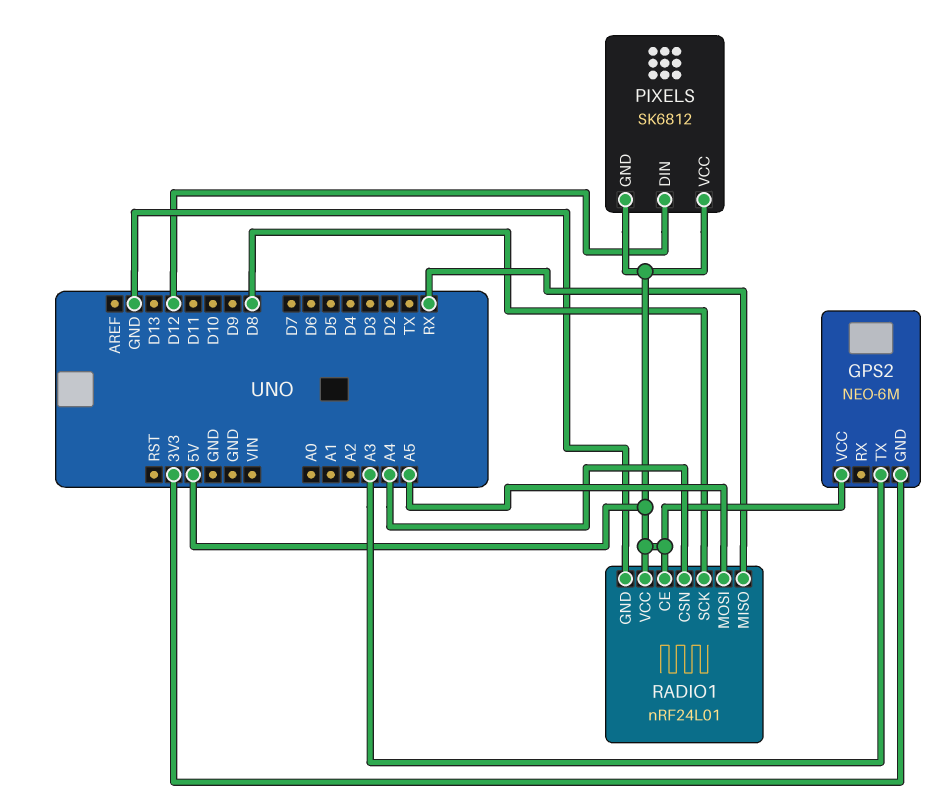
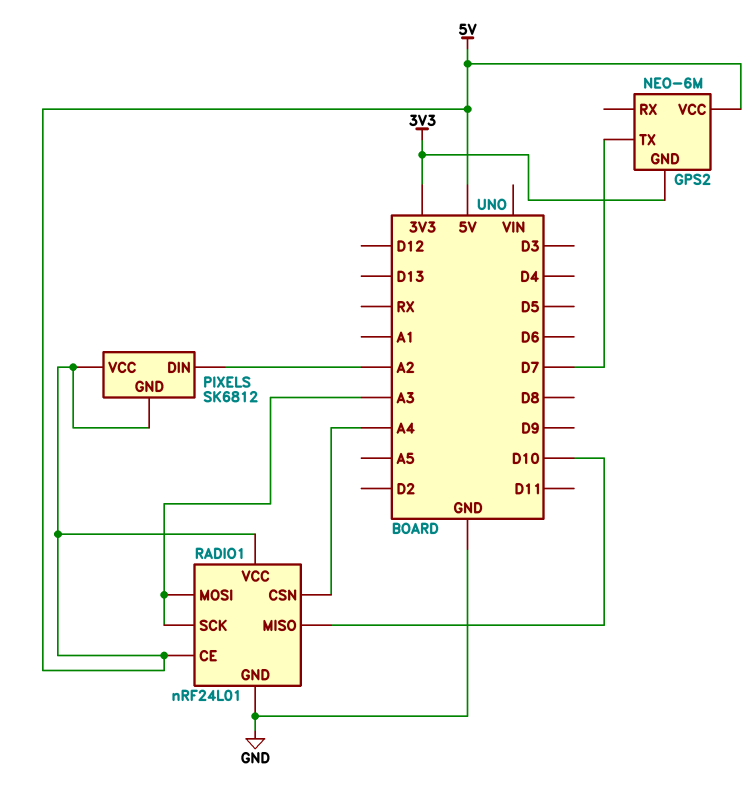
GPS2 pin TX: A3 -> D7
PIXELS pin DIN: D12 -> A2
RADIO1 pin MISO: RX -> D10
RADIO1 pin MOSI: A5 -> A3
RADIO1 pin SCK: D8 -> A3

